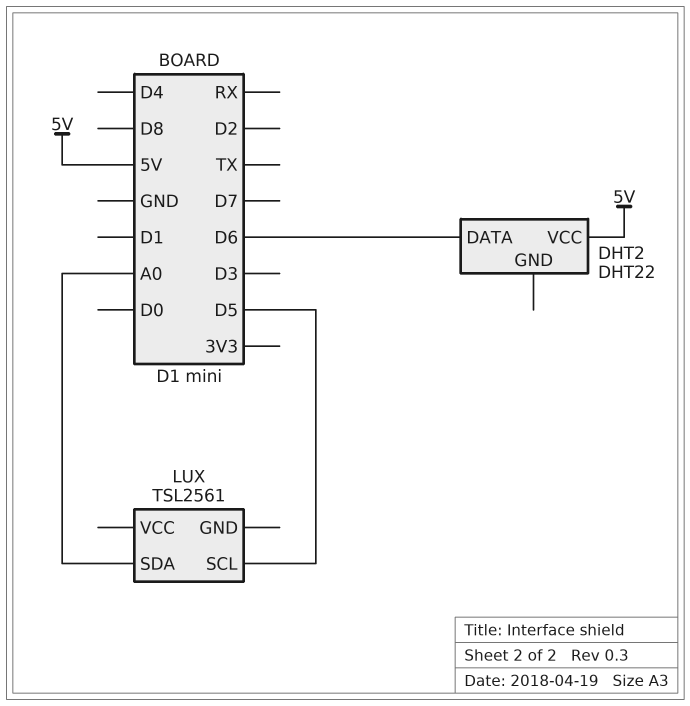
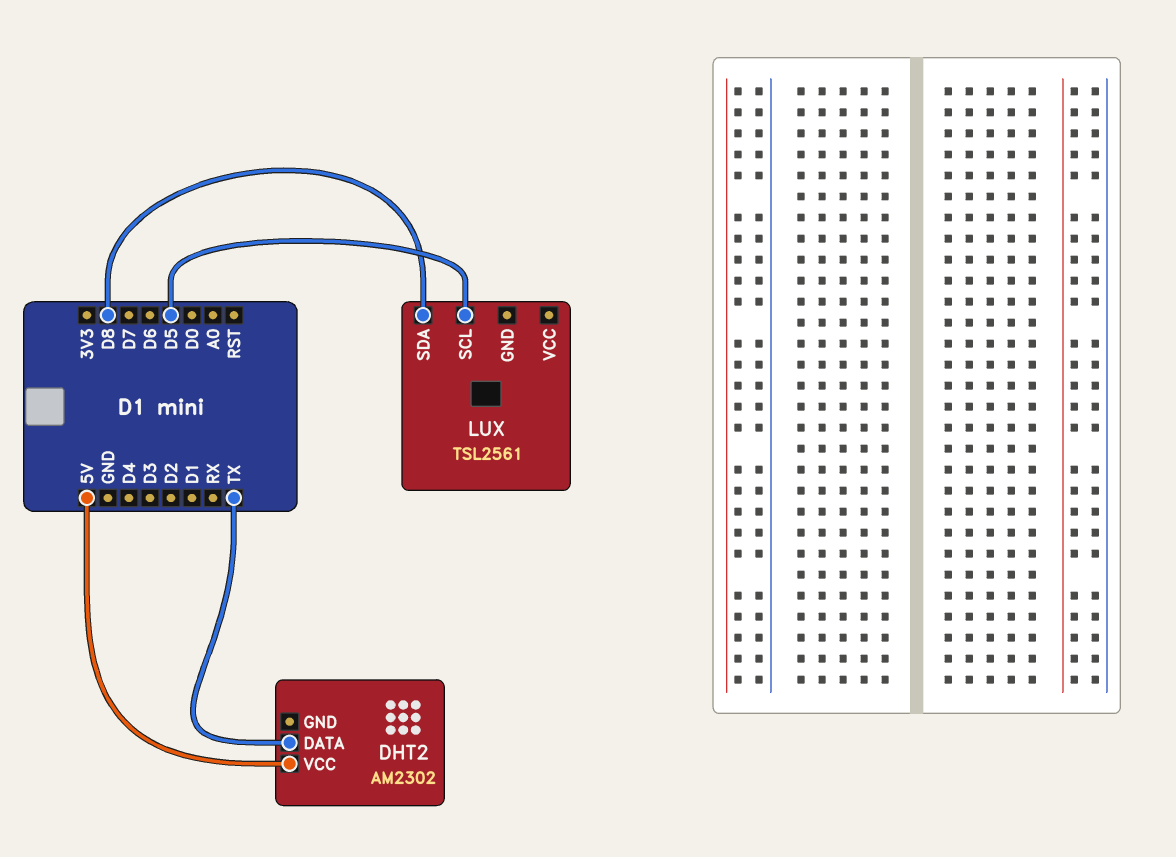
DHT2: DHT22 -> AM2302
DHT2 pin DATA: D6 -> TX
LUX pin SDA: A0 -> D8

